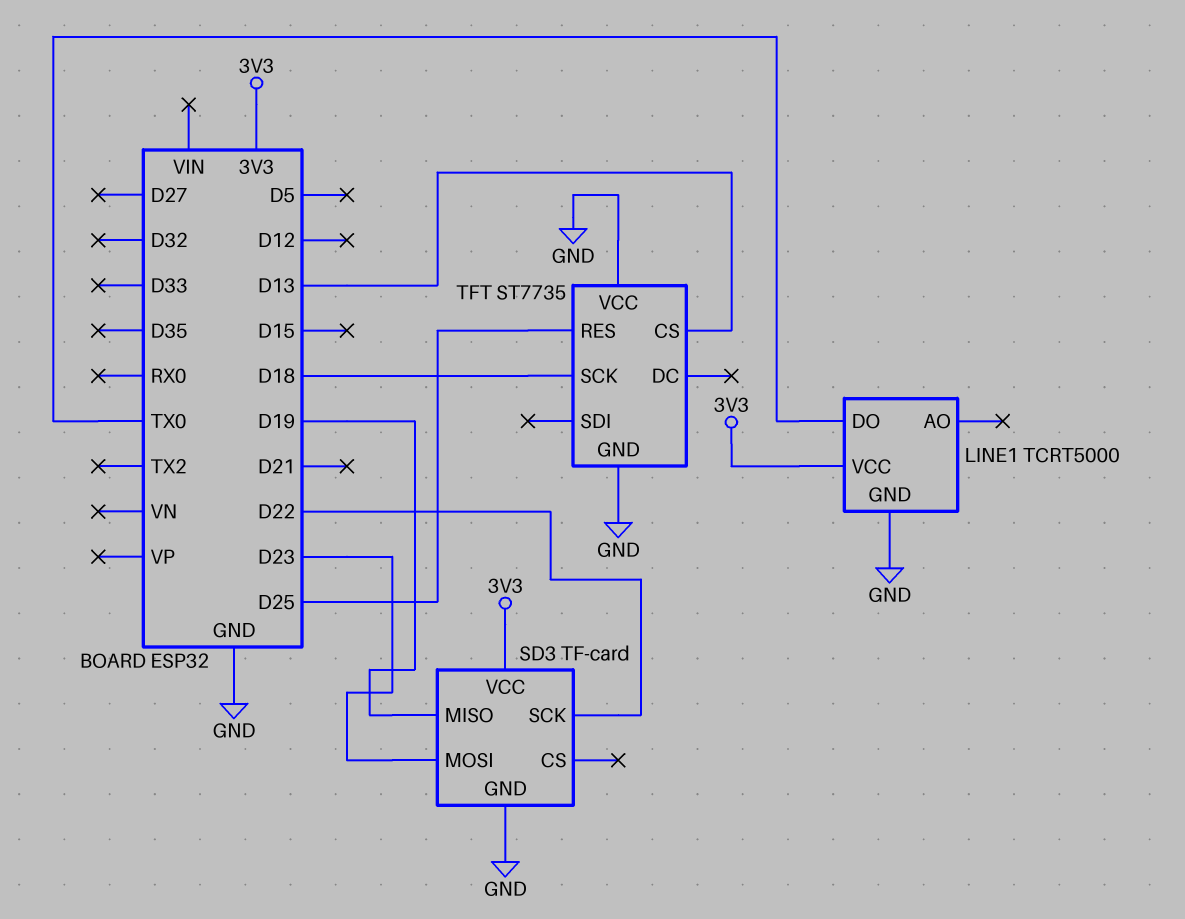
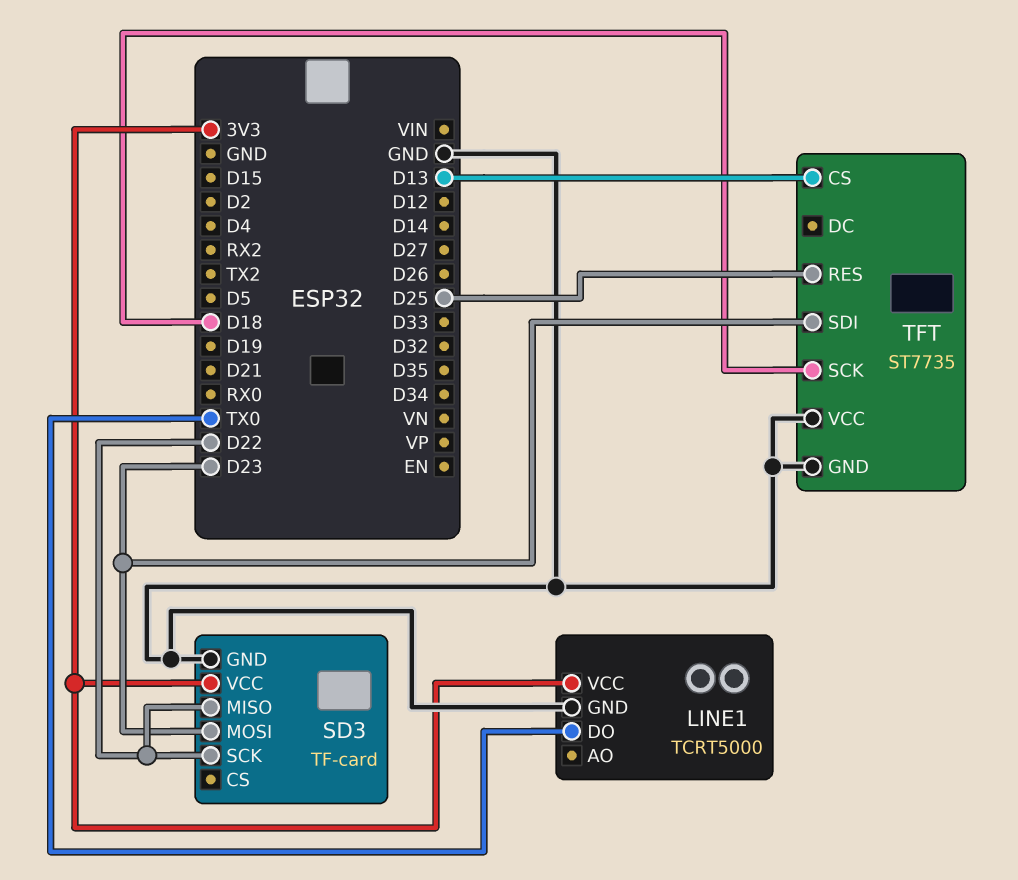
SD3 pin MISO: D19 -> D22
TFT pin SDI: none -> D23

